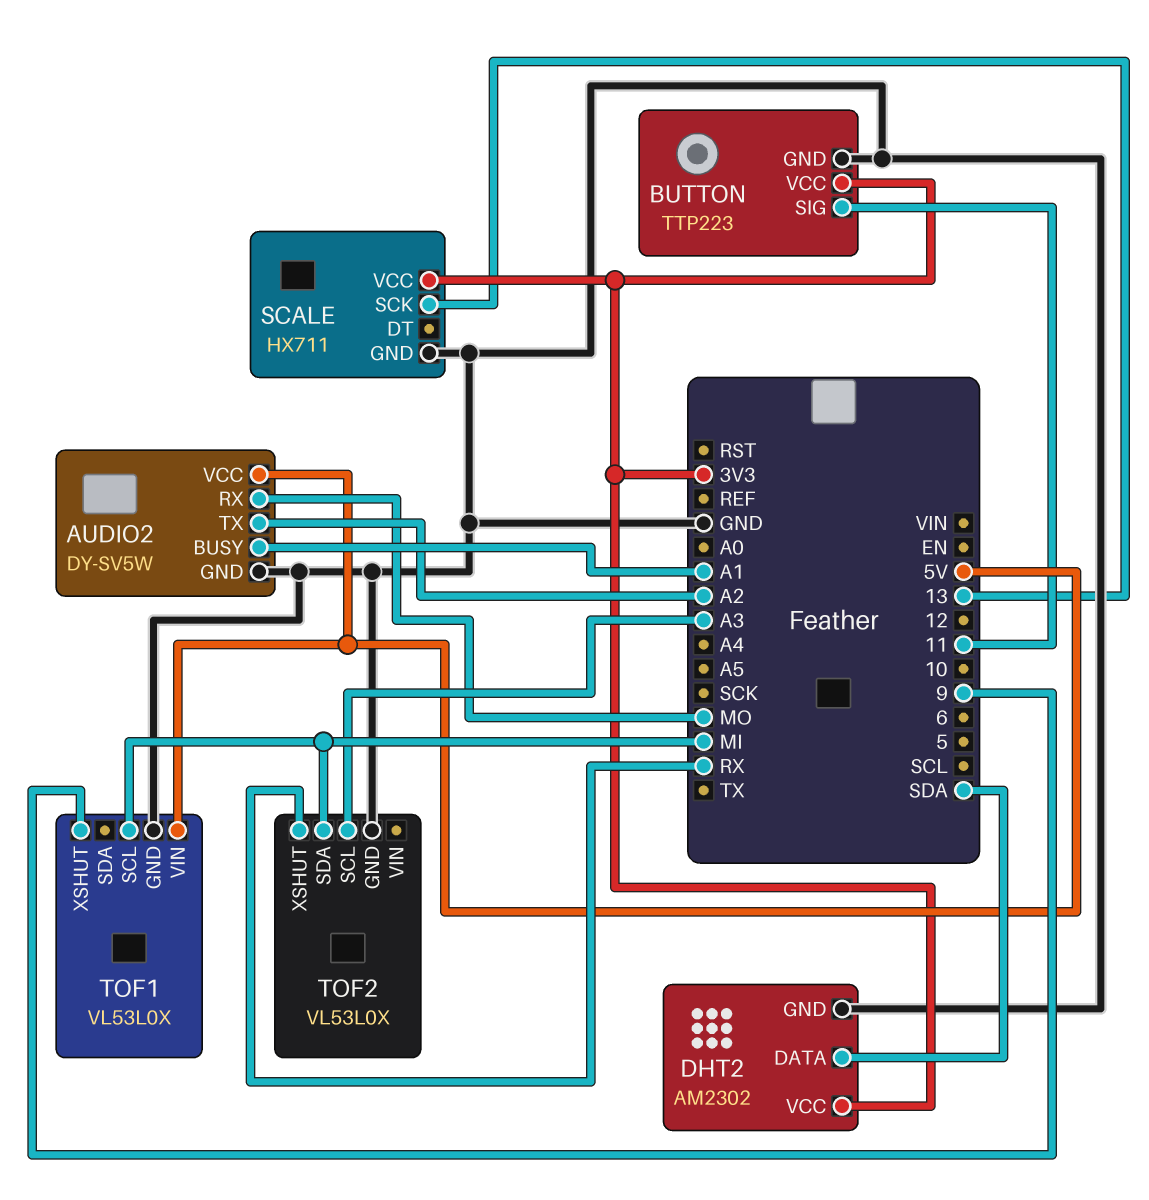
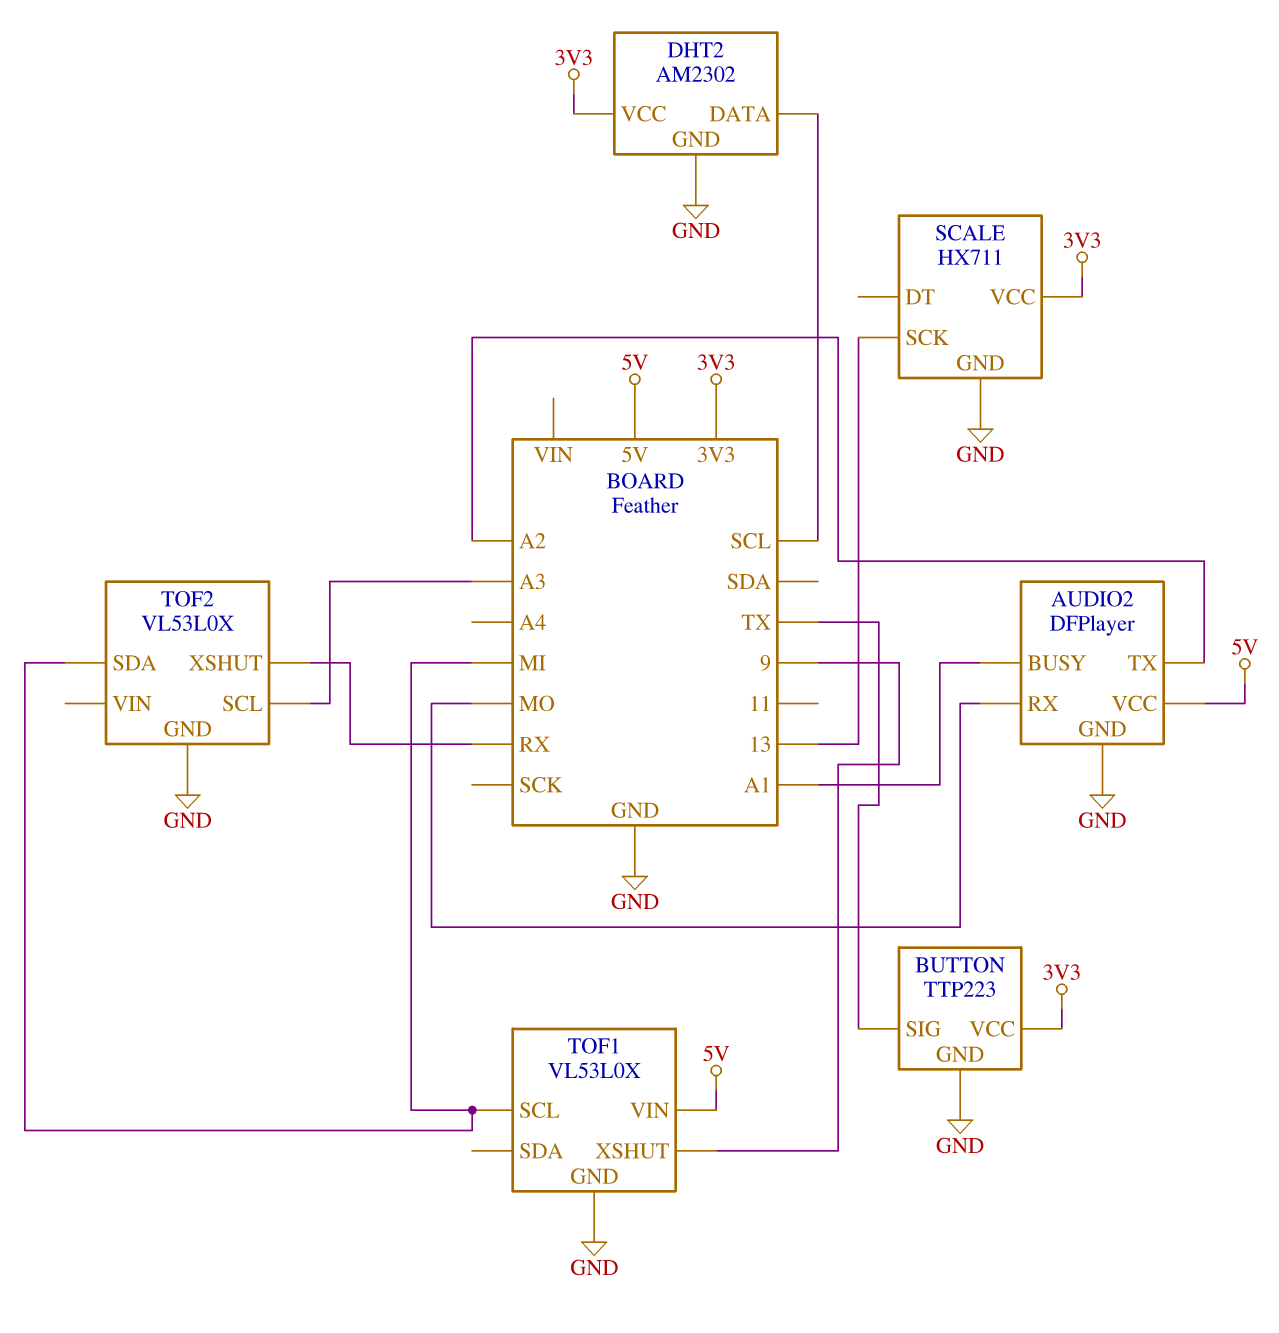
AUDIO2: DY-SV5W -> DFPlayer
BUTTON pin SIG: 11 -> TX
DHT2 pin DATA: SDA -> SCL

